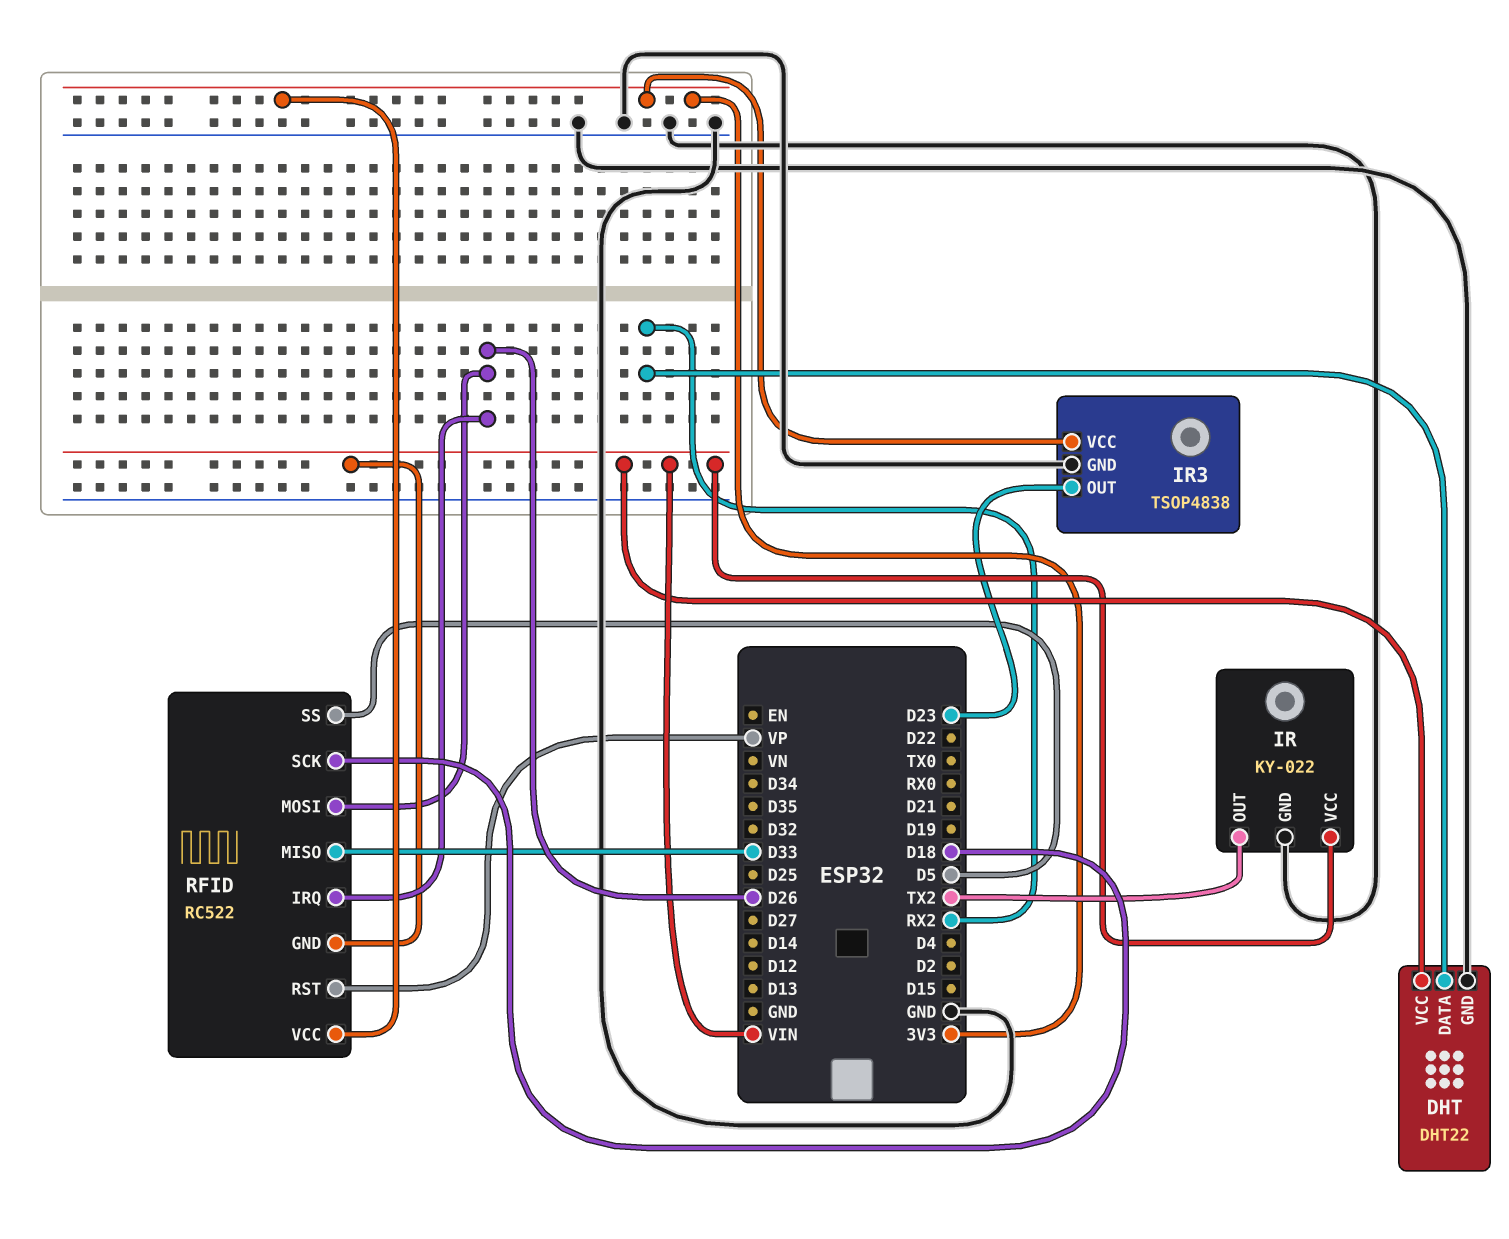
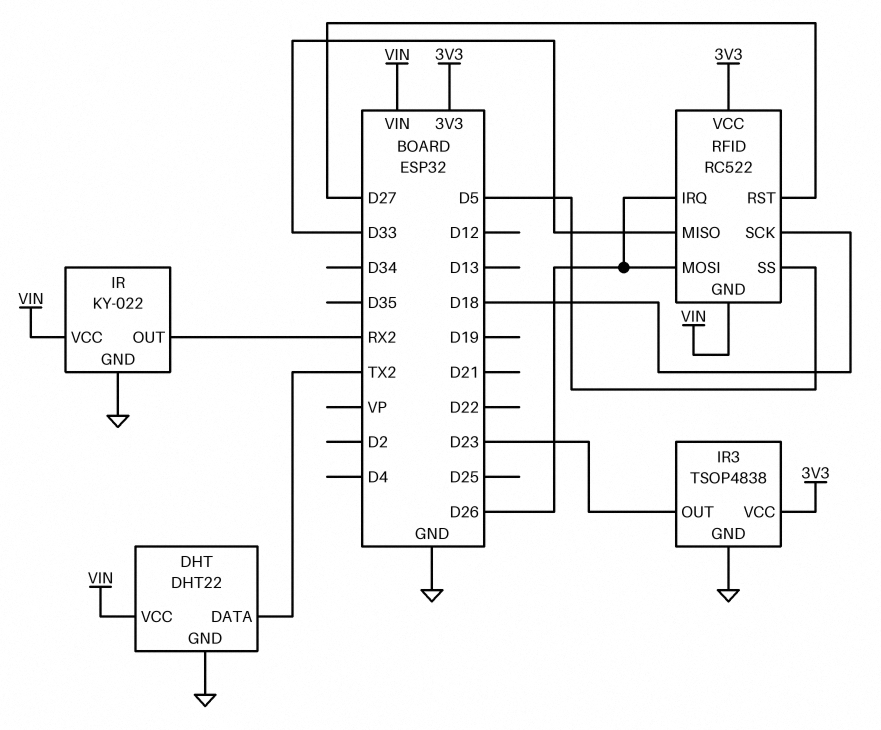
DHT pin DATA: RX2 -> TX2
IR pin OUT: TX2 -> RX2
RFID pin RST: VP -> D27

